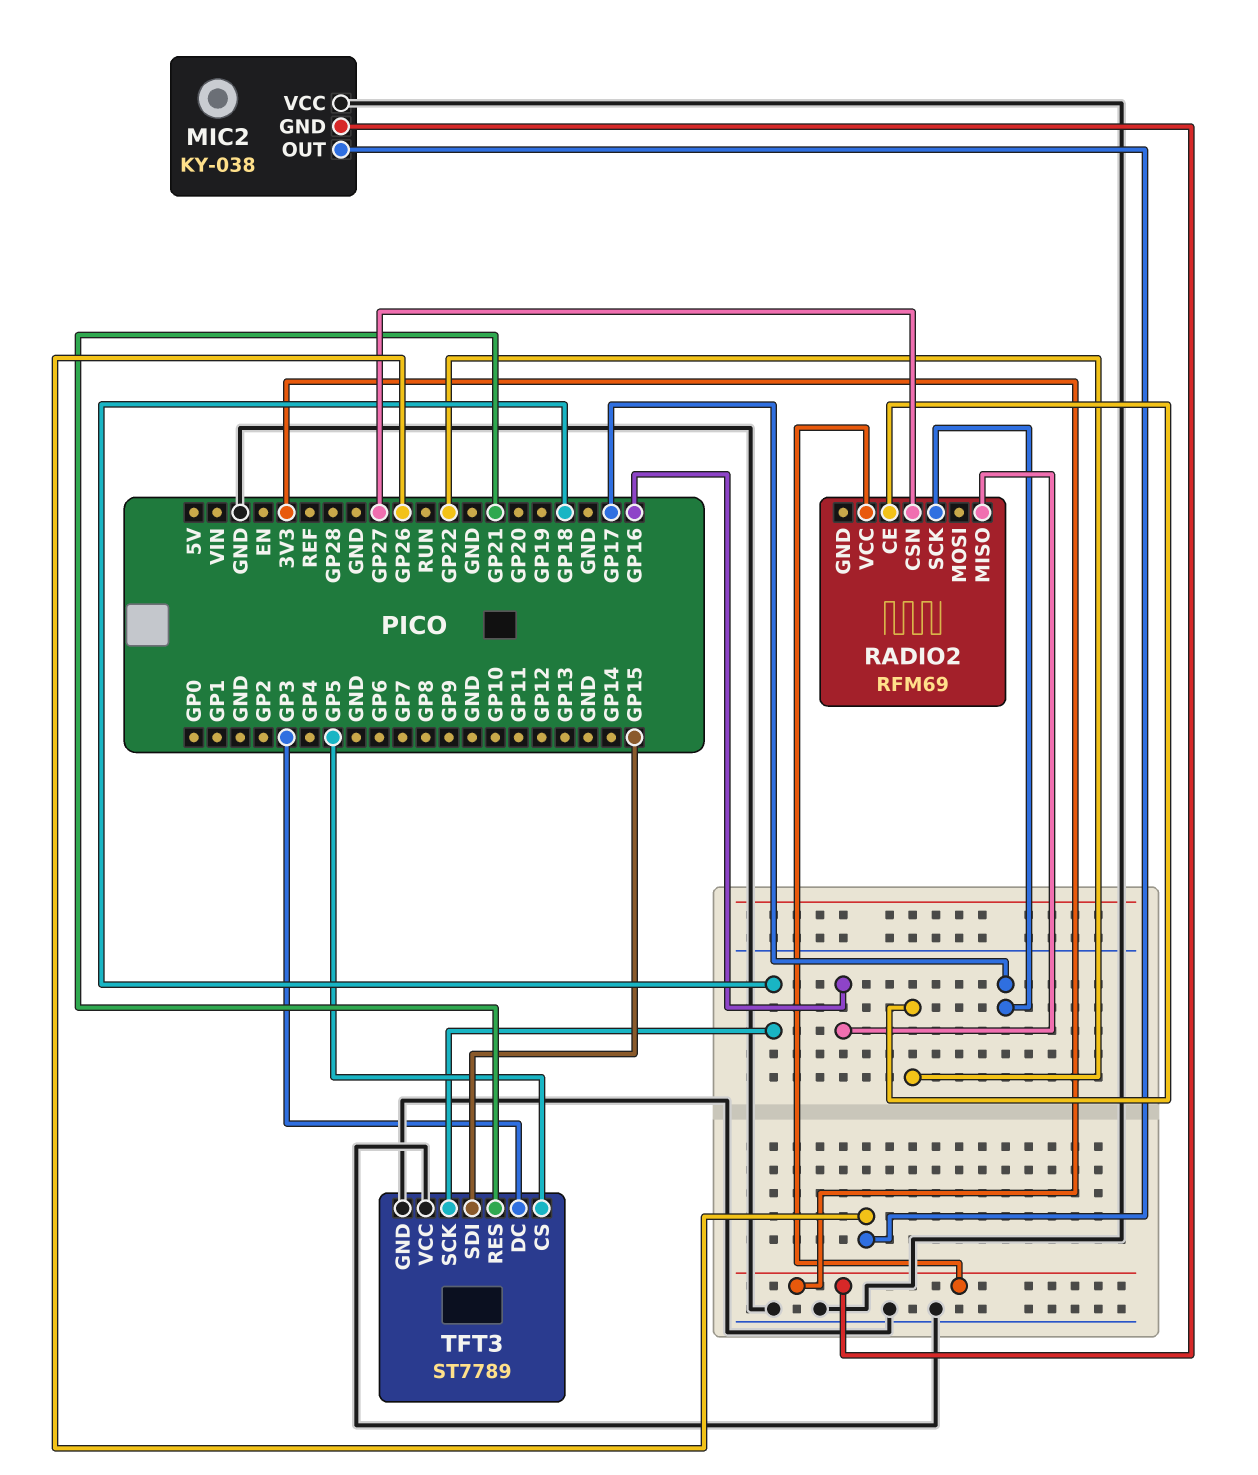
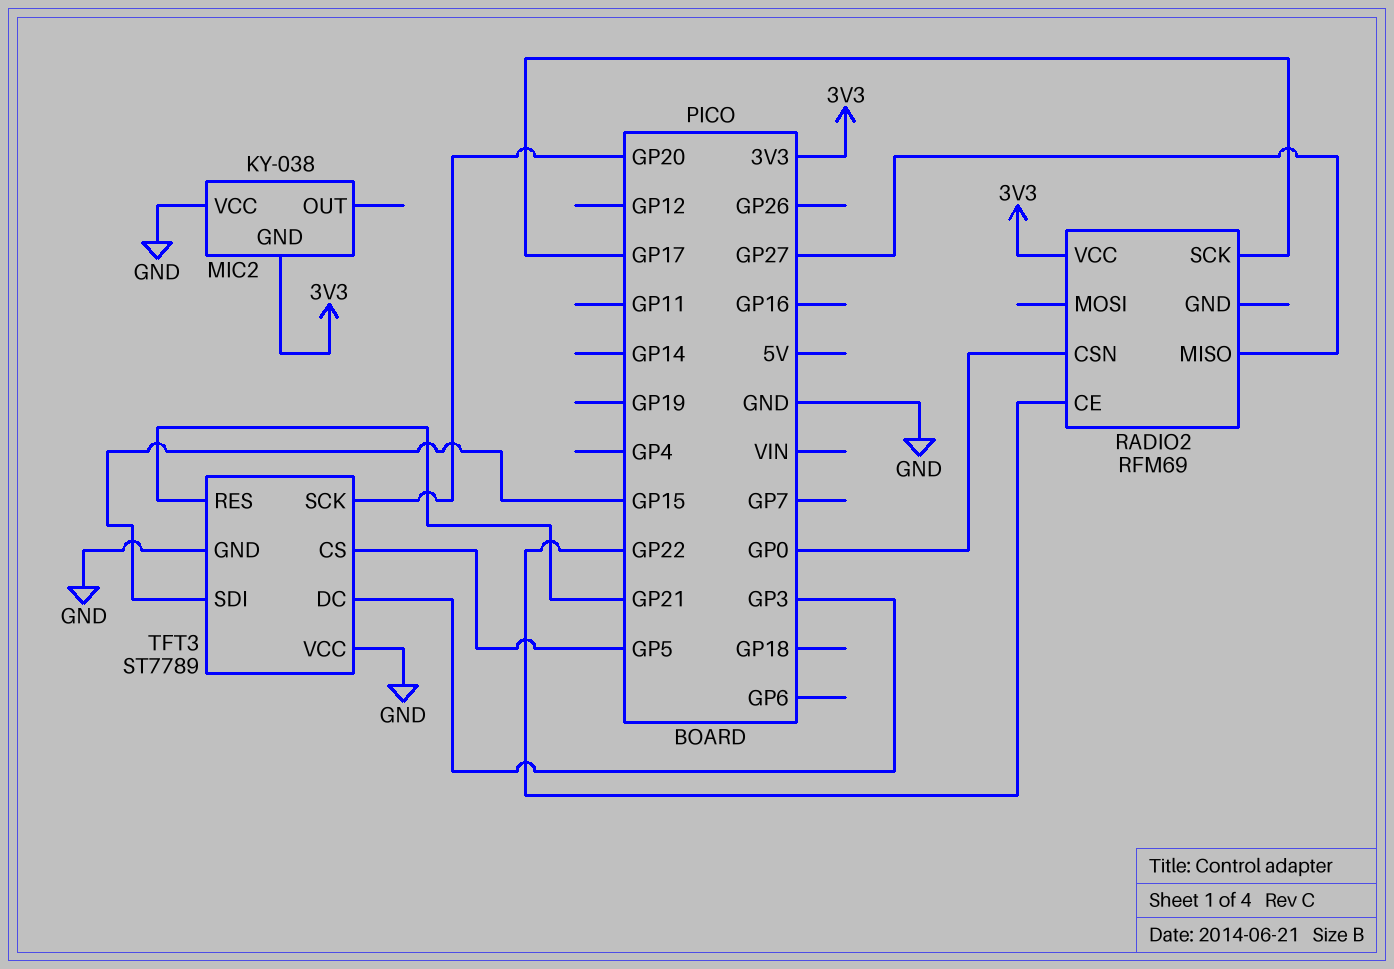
MIC2 pin OUT: GP26 -> none
RADIO2 pin CSN: GP27 -> GP0
RADIO2 pin MISO: GP16 -> GP27
TFT3 pin SCK: GP18 -> GP20

